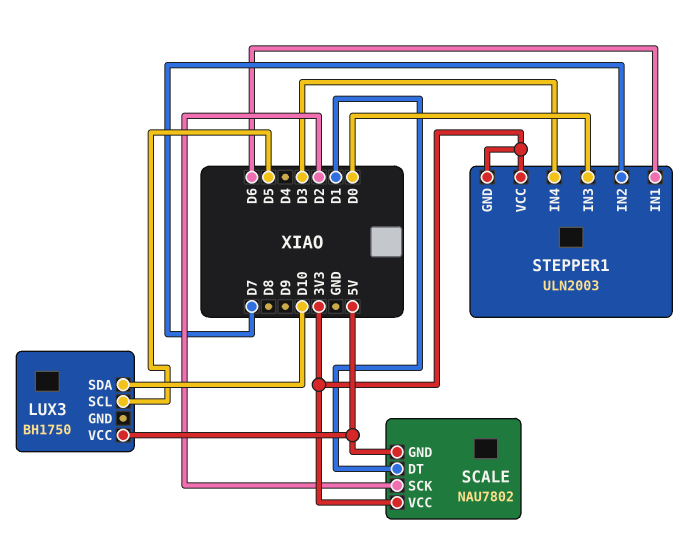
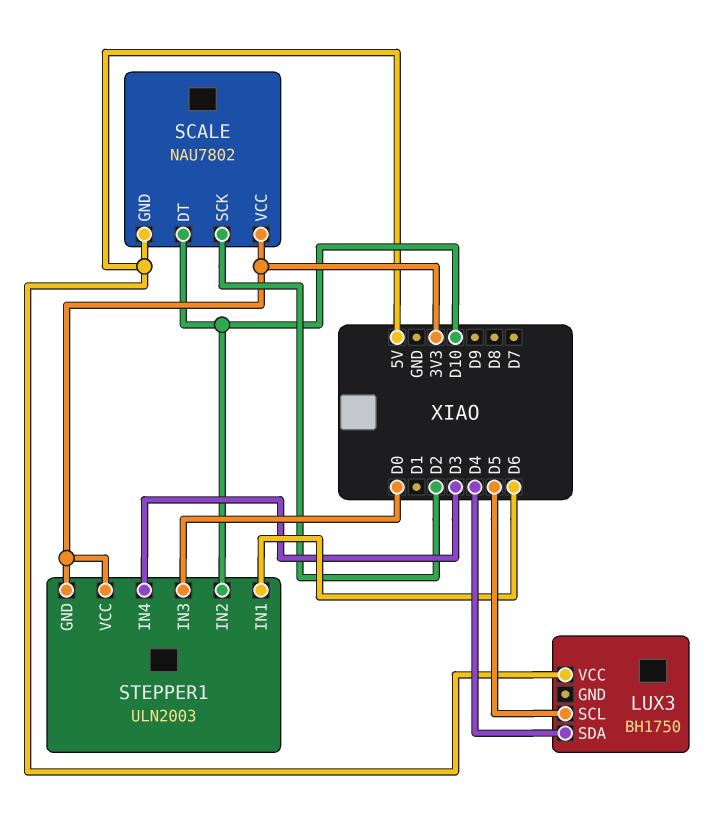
LUX3 pin SDA: D10 -> D4
SCALE pin DT: D1 -> D10
STEPPER1 pin IN2: D7 -> D10

